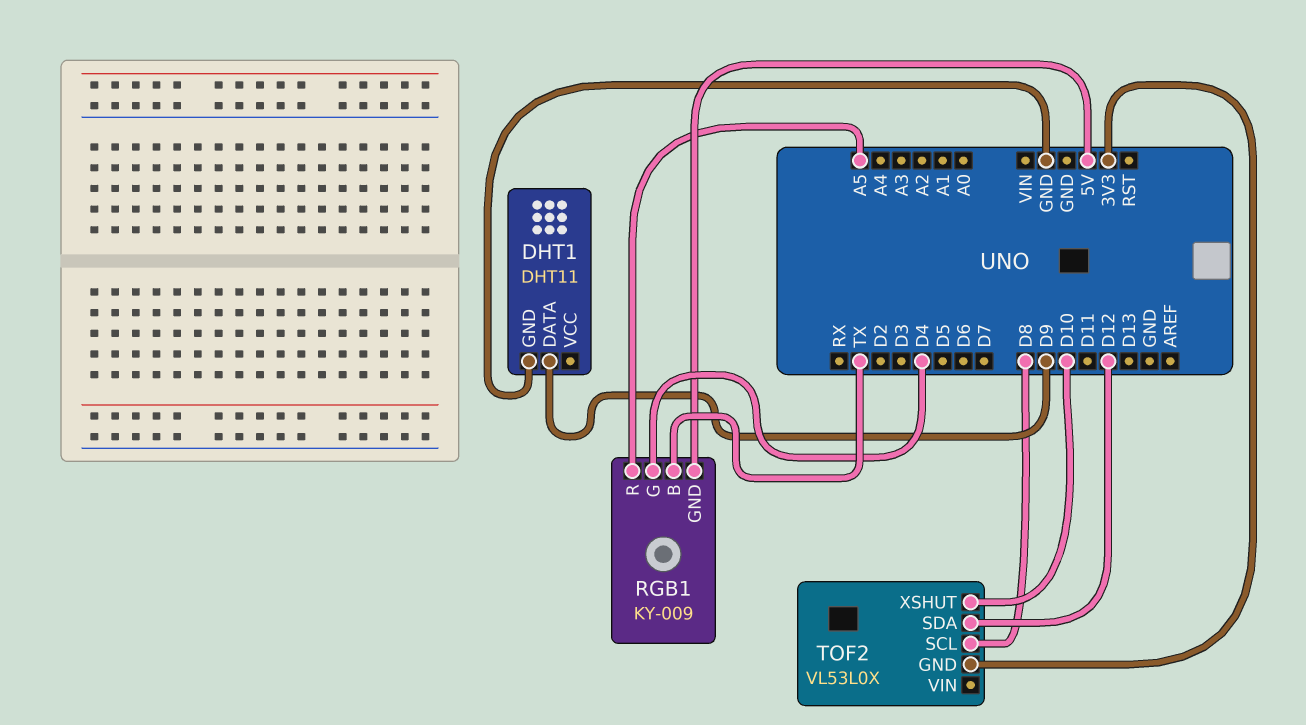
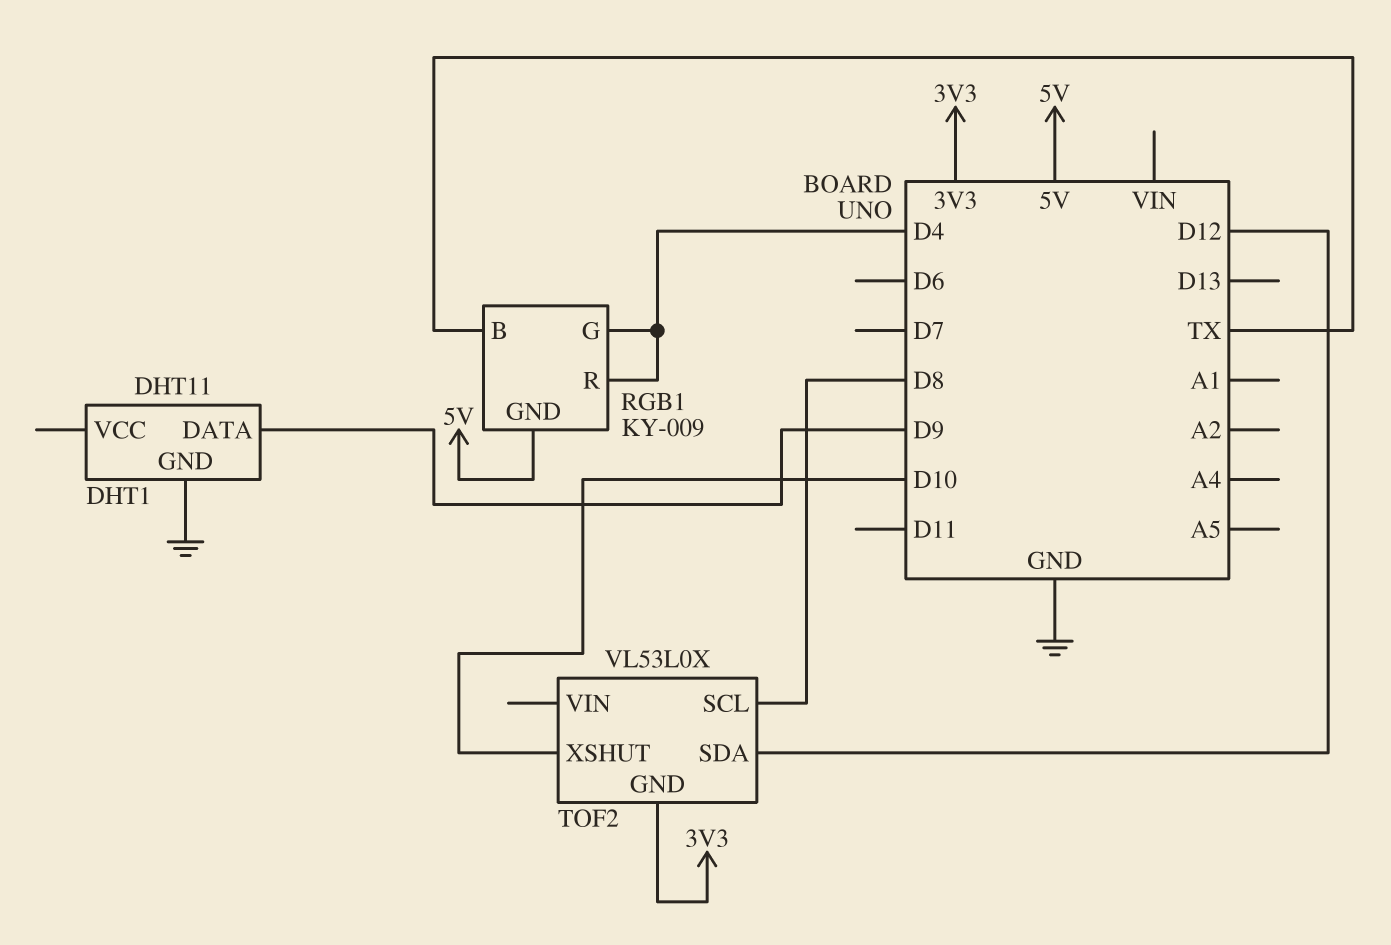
RGB1 pin R: A5 -> D4

